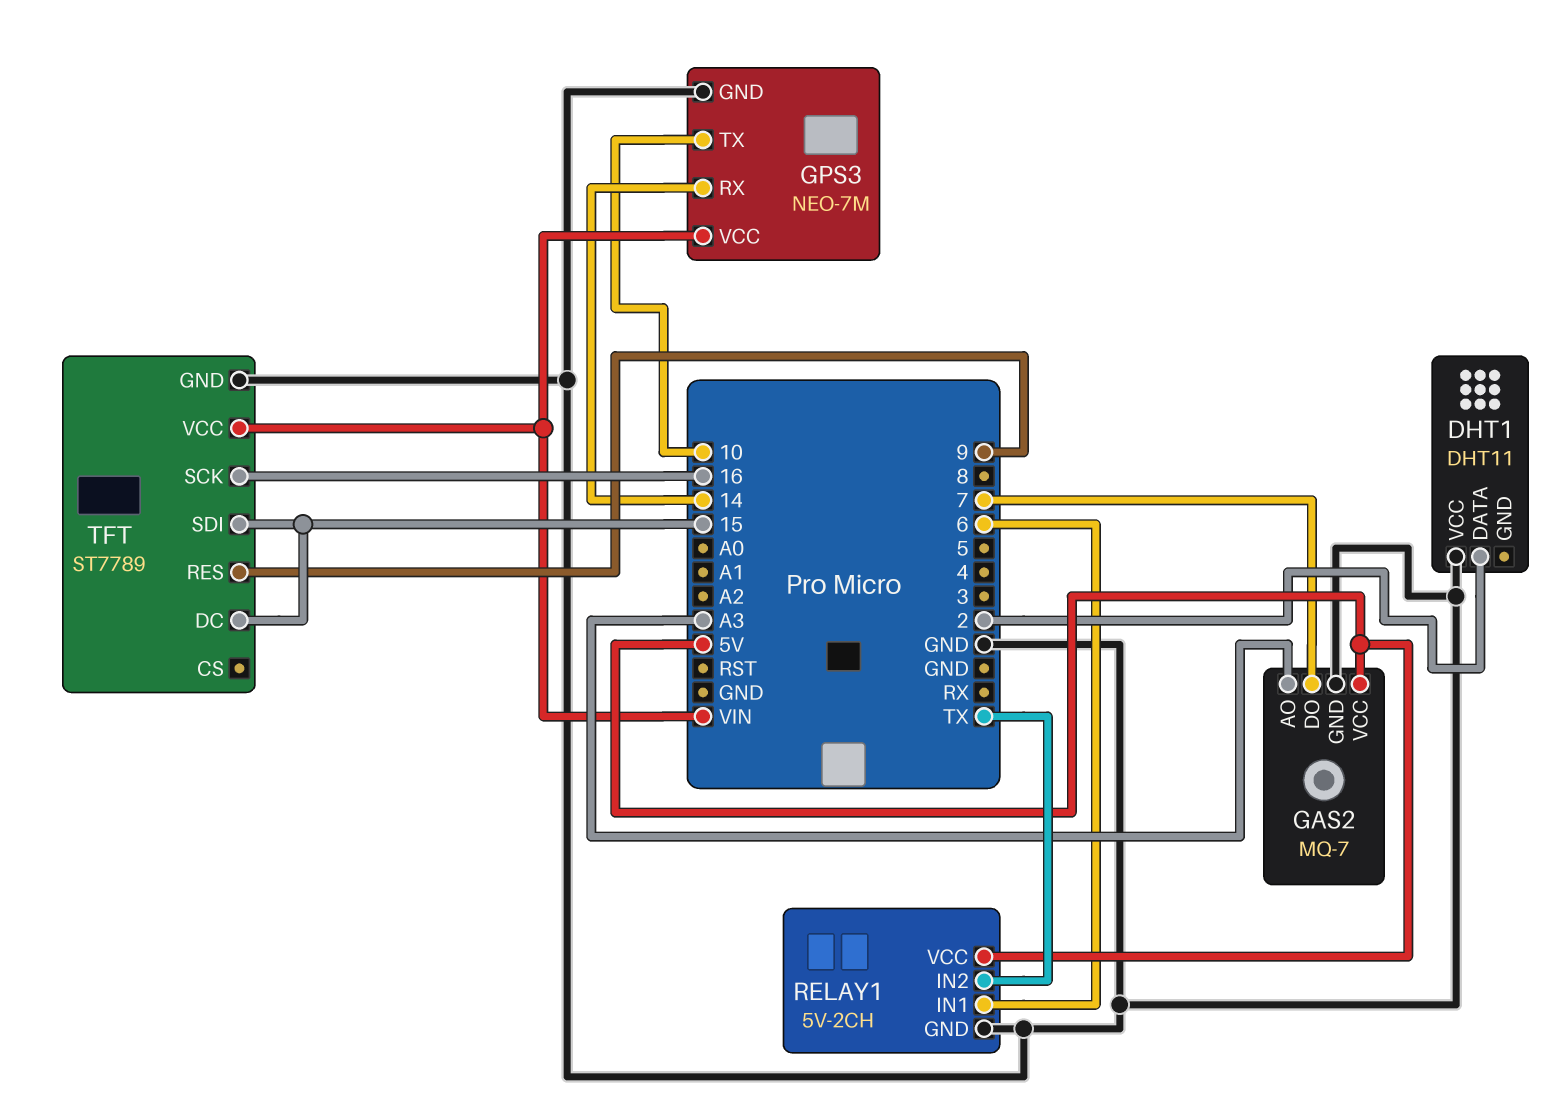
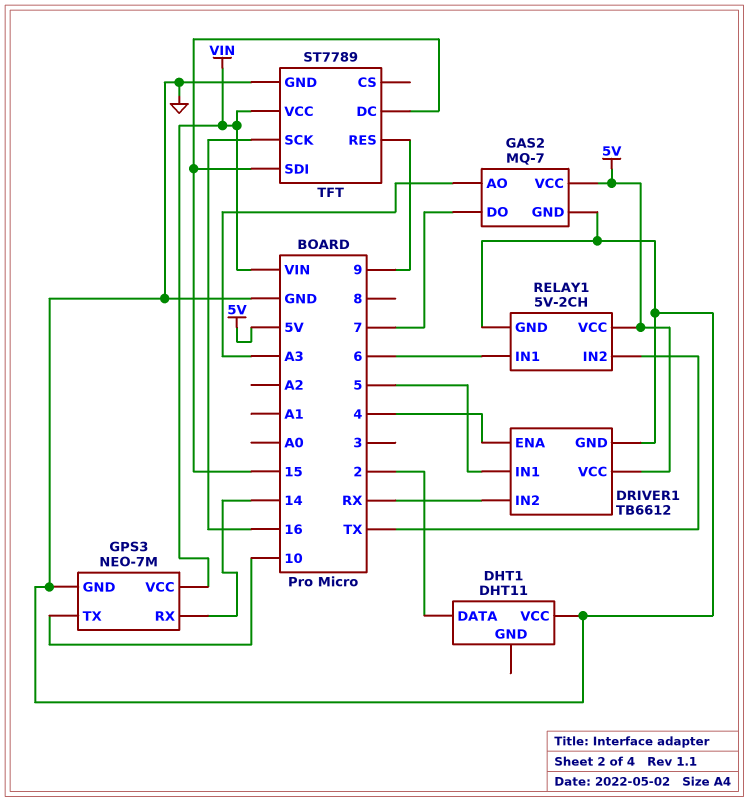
DRIVER1: none -> TB6612
DRIVER1 pin ENA: none -> 4
DRIVER1 pin GND: none -> GND
DRIVER1 pin IN1: none -> 5
DRIVER1 pin IN2: none -> RX
DRIVER1 pin VCC: none -> 5V

